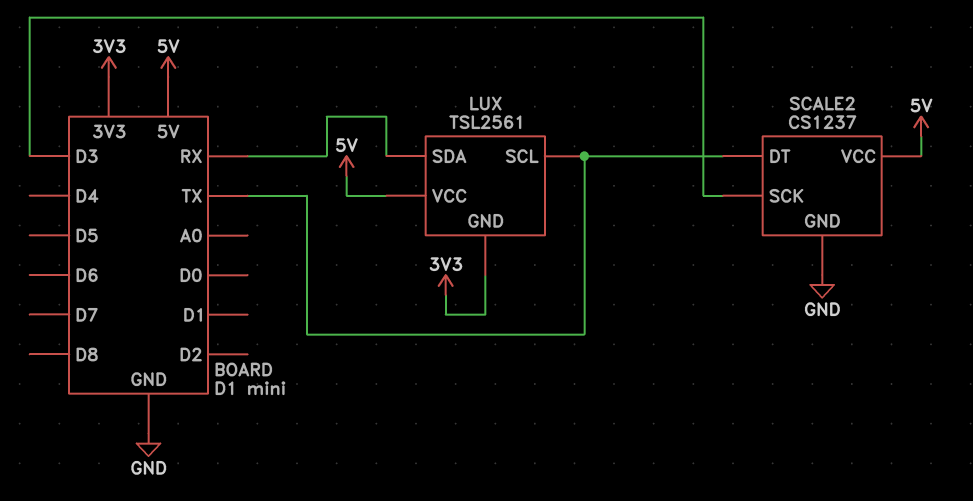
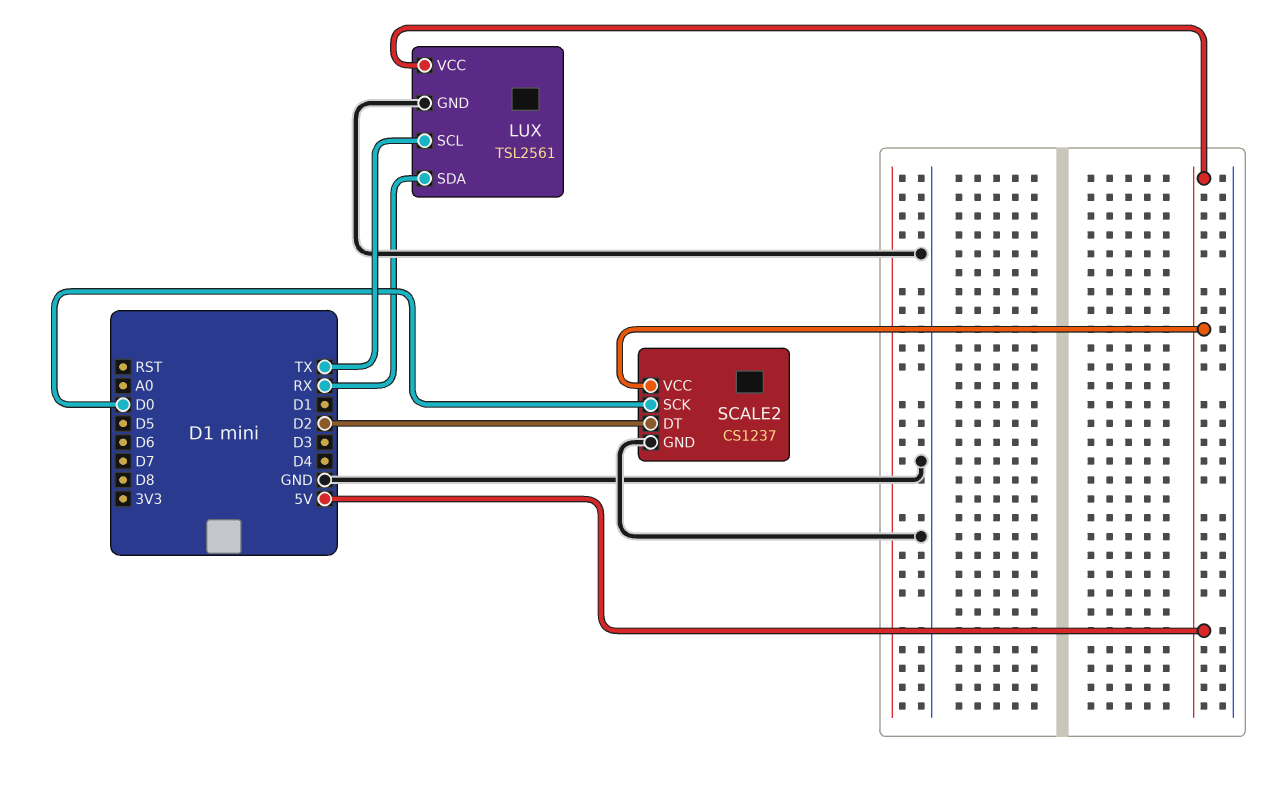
LUX pin GND: 3V3 -> GND
SCALE2 pin DT: TX -> D2
SCALE2 pin SCK: D3 -> D0

